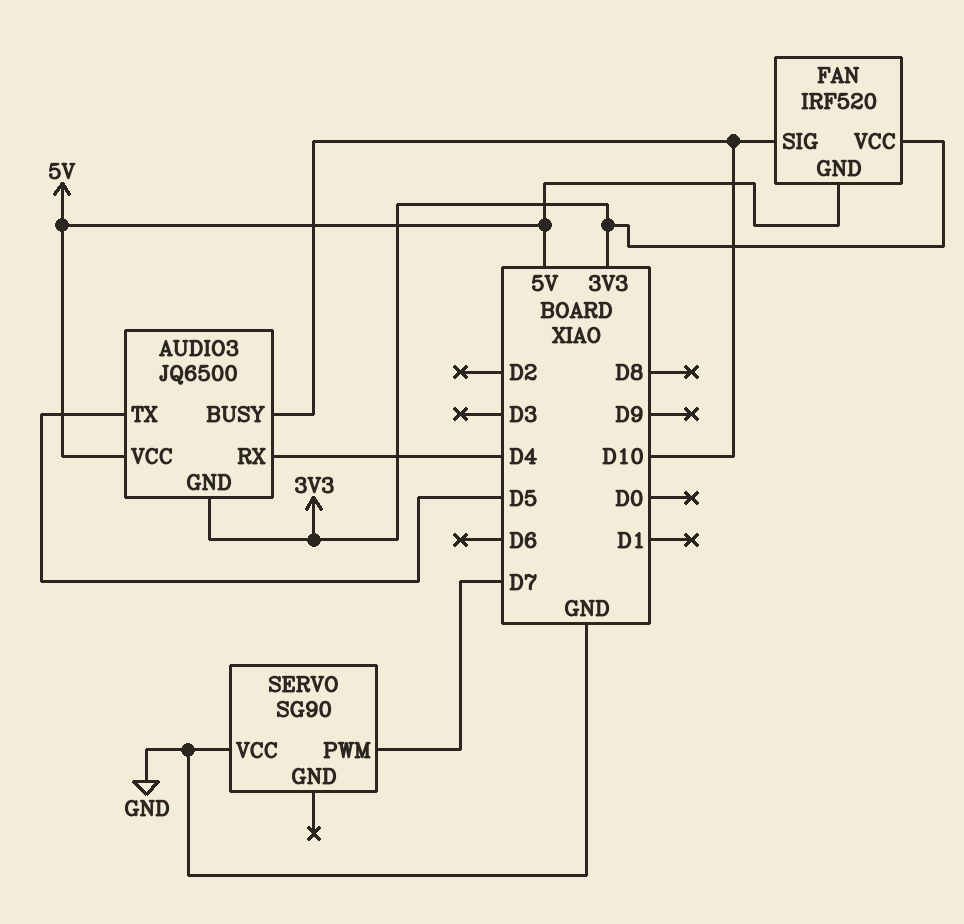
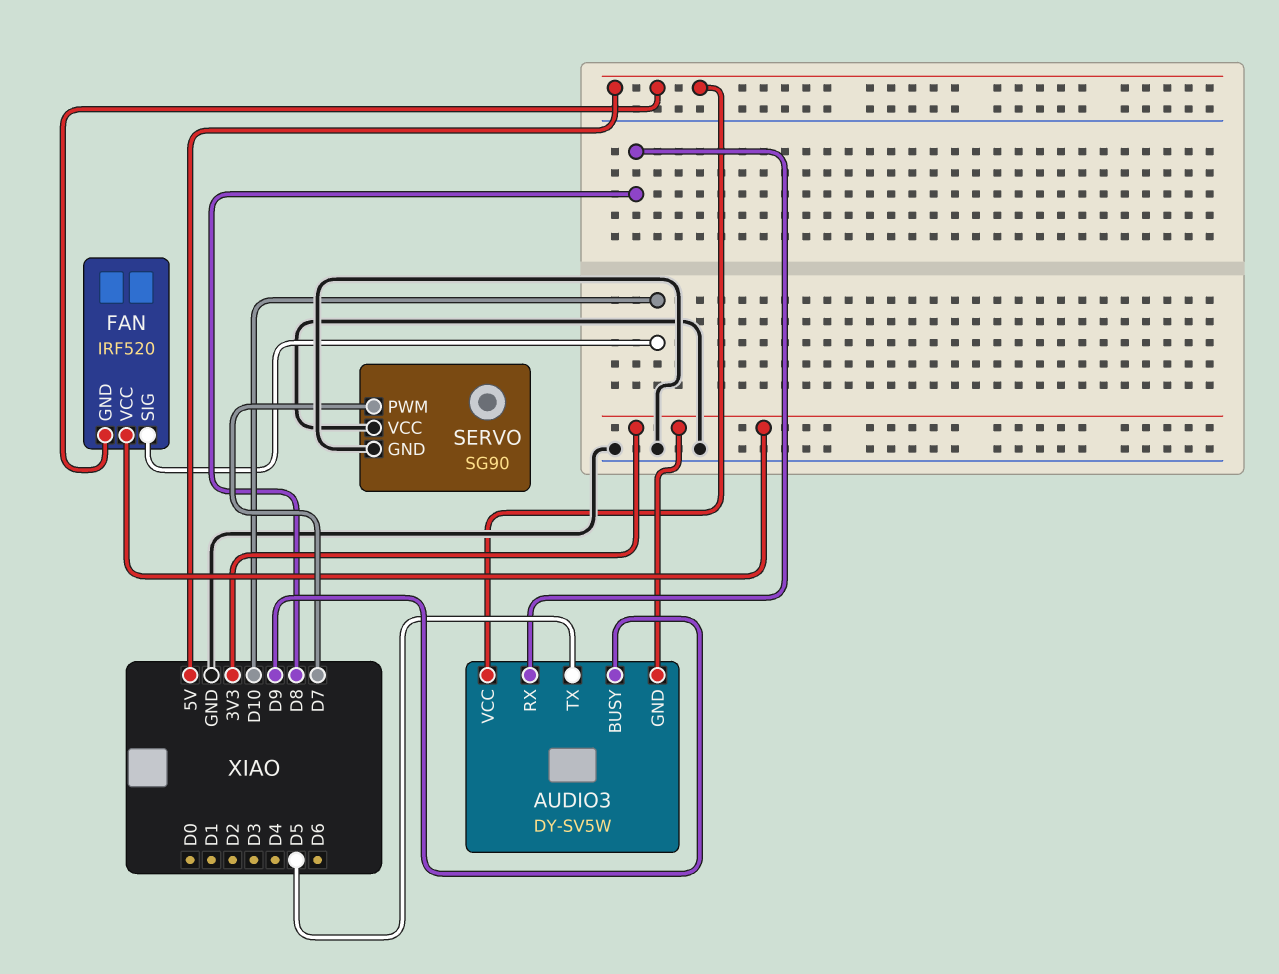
AUDIO3: JQ6500 -> DY-SV5W
AUDIO3 pin BUSY: D10 -> D9
AUDIO3 pin RX: D4 -> D8
SERVO pin GND: none -> GND

